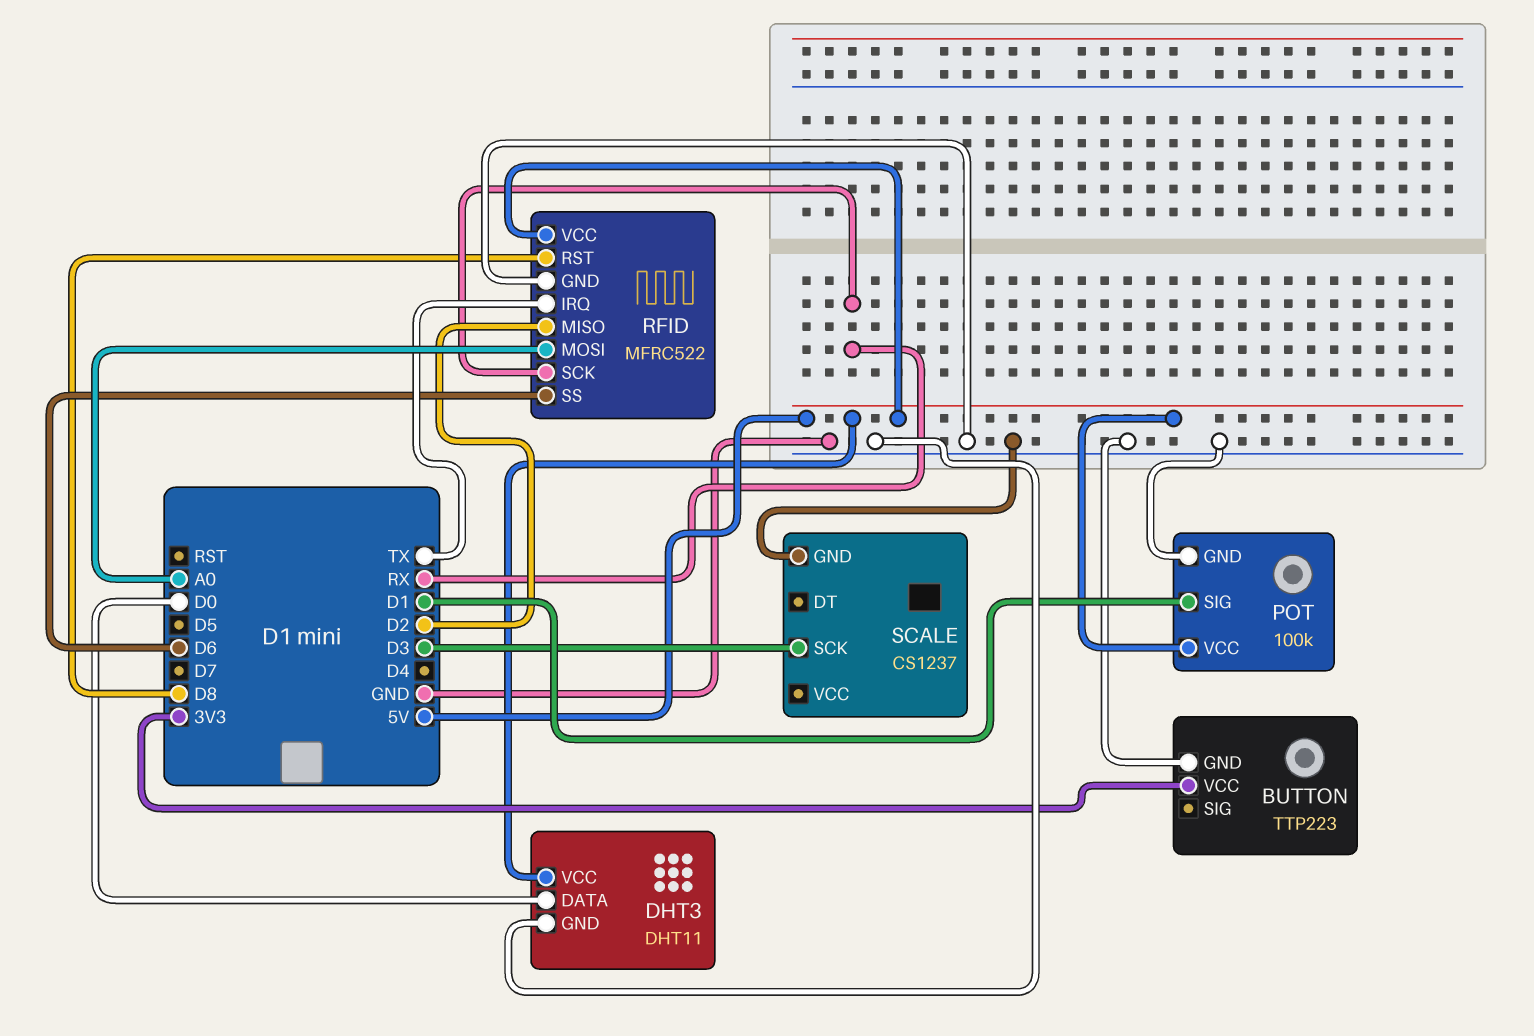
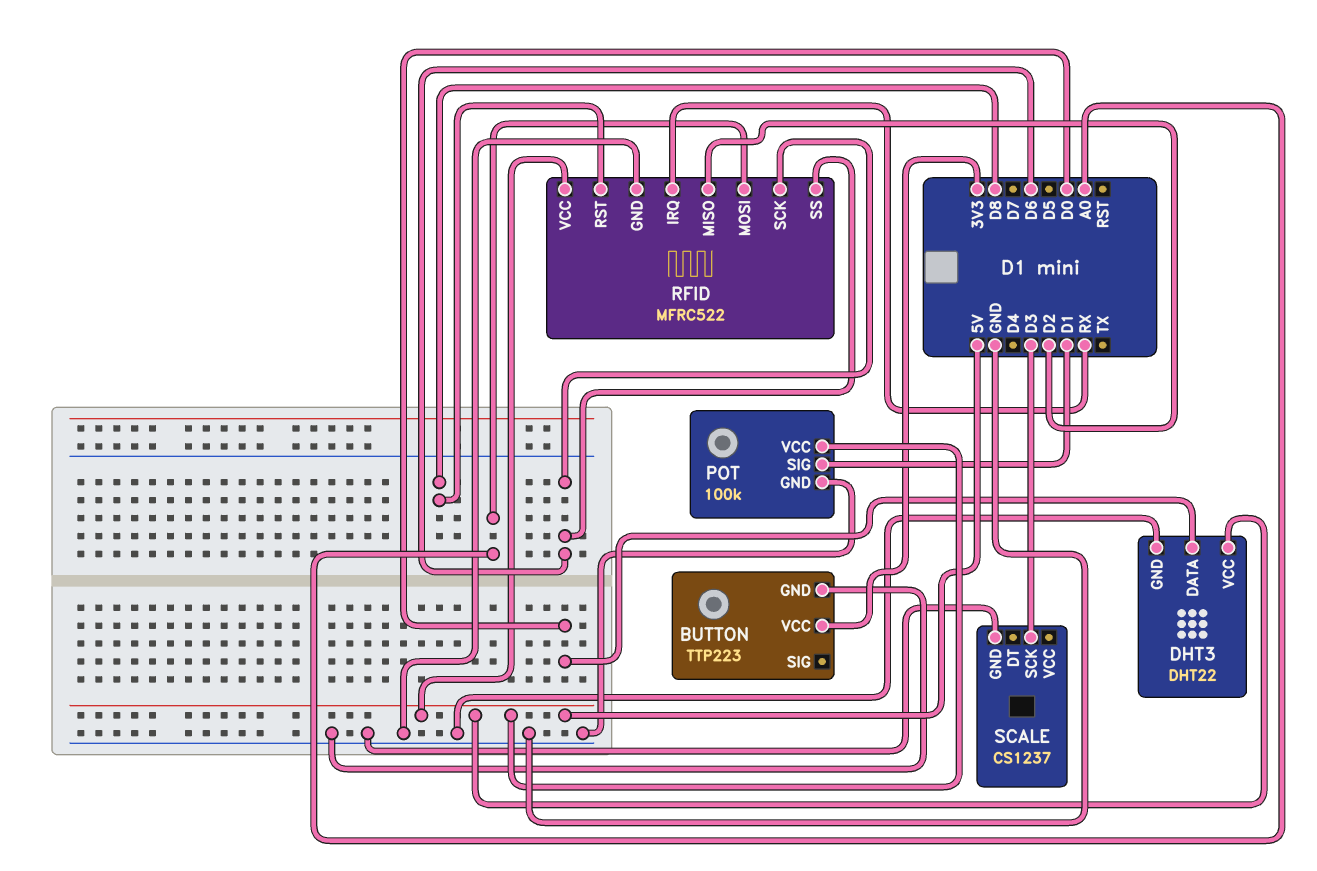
DHT3: DHT11 -> DHT22
RFID pin IRQ: TX -> RX
RFID pin SCK: RX -> D6

